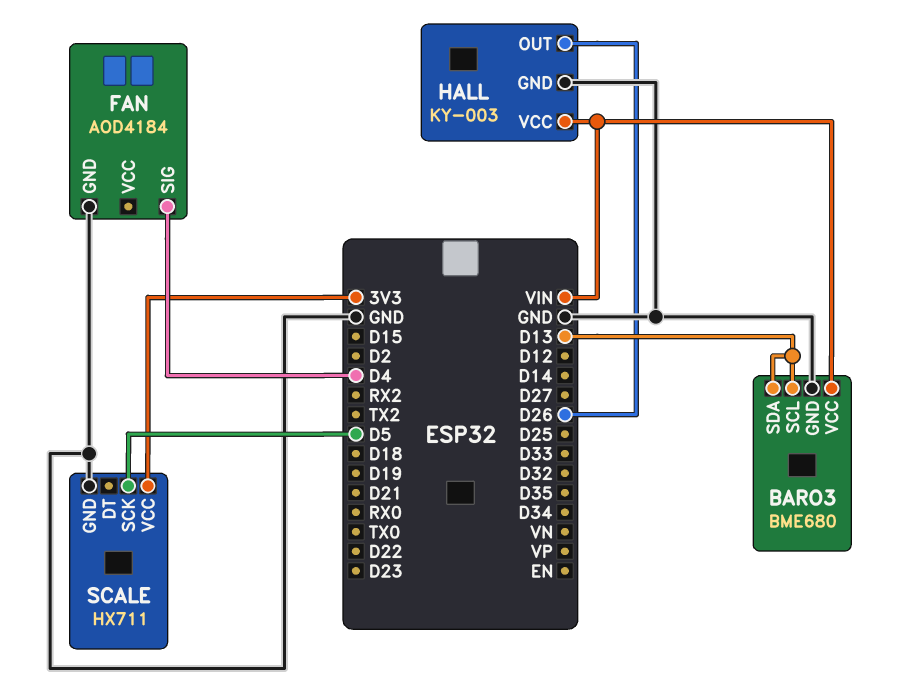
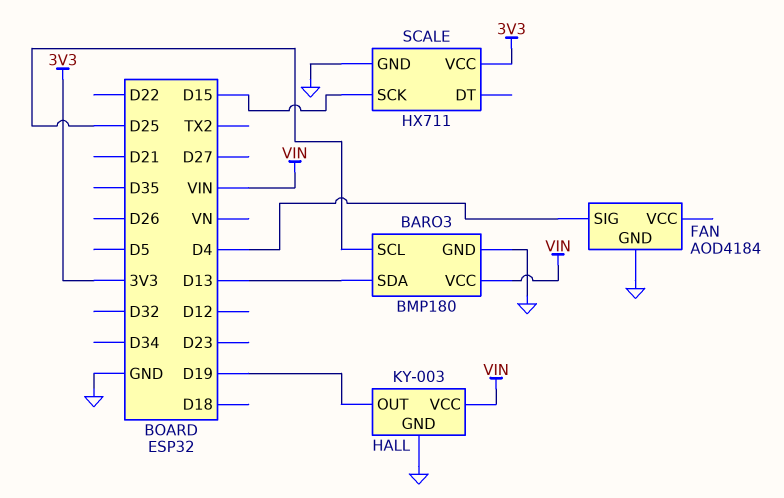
BARO3: BME680 -> BMP180
BARO3 pin SCL: D13 -> D25
HALL pin OUT: D26 -> D19
SCALE pin SCK: D5 -> D15

